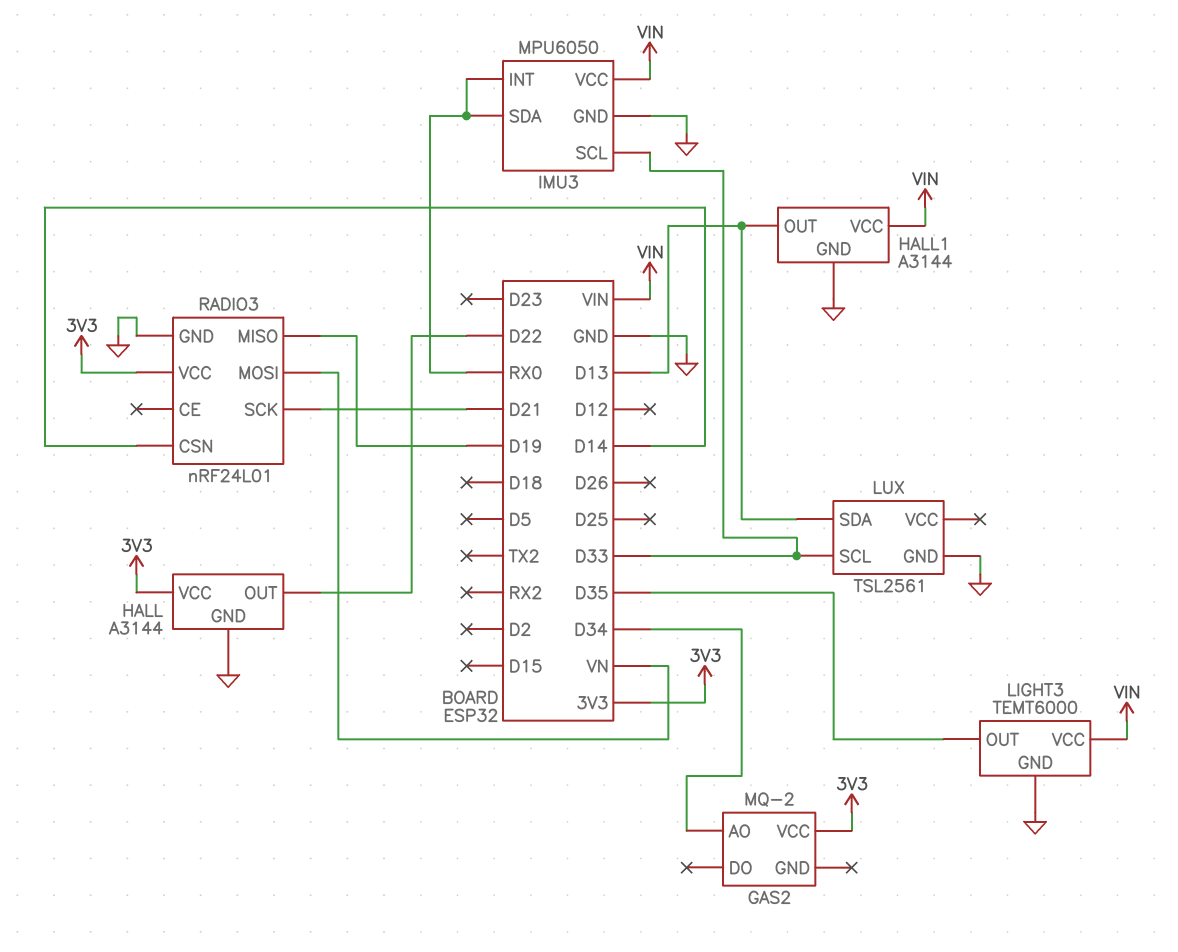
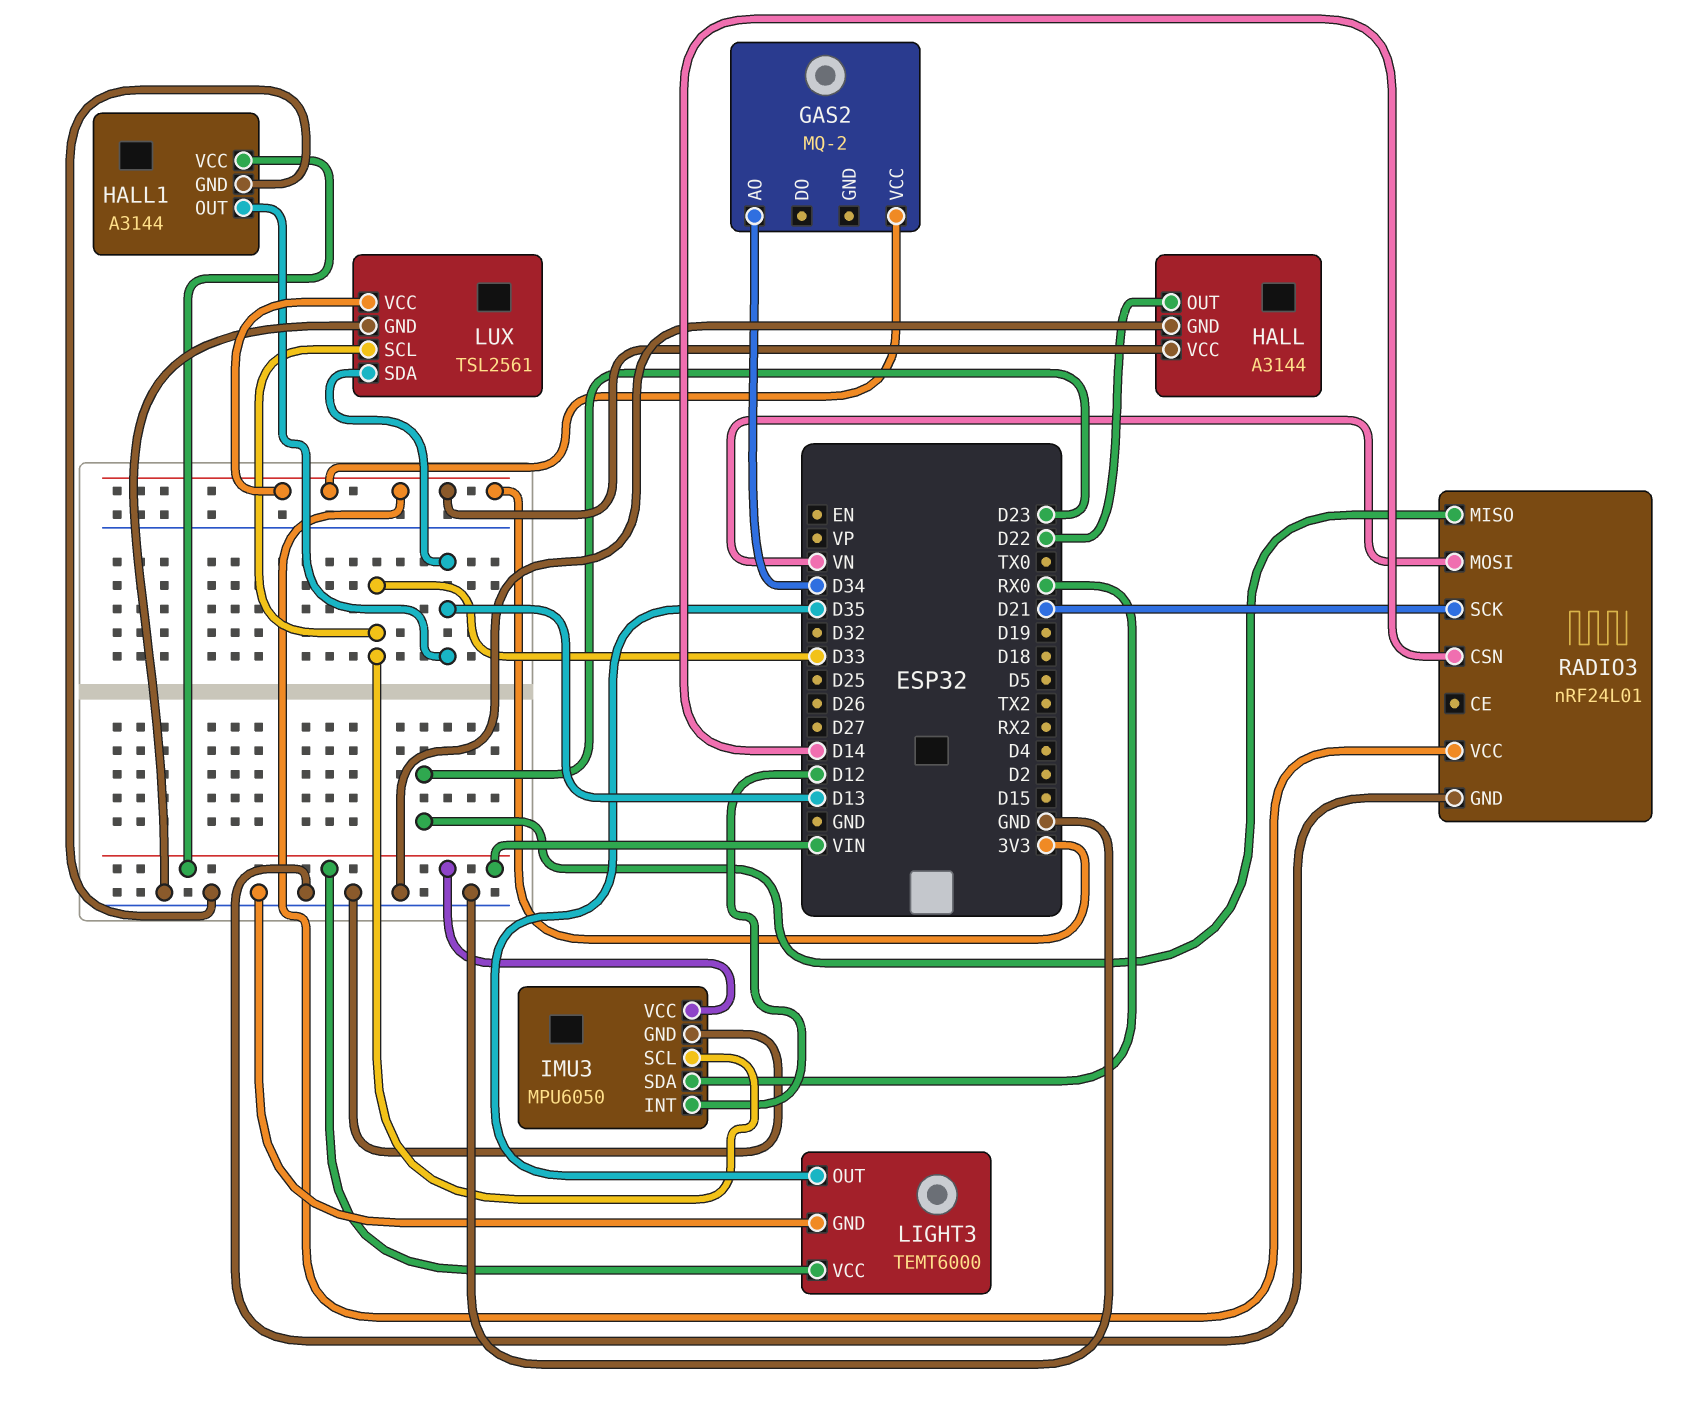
IMU3 pin INT: RX0 -> D12
LUX pin VCC: none -> 3V3
RADIO3 pin MISO: D19 -> D23

